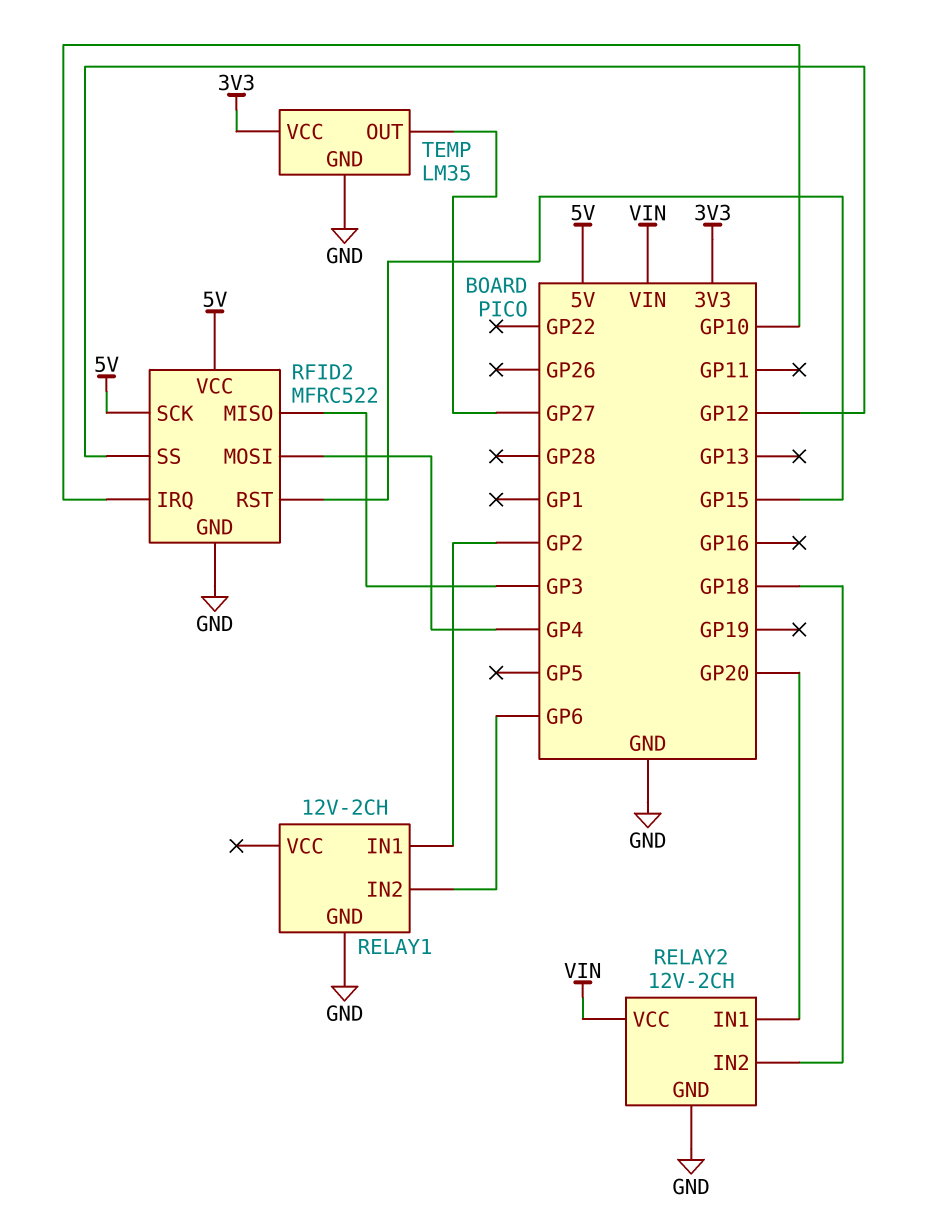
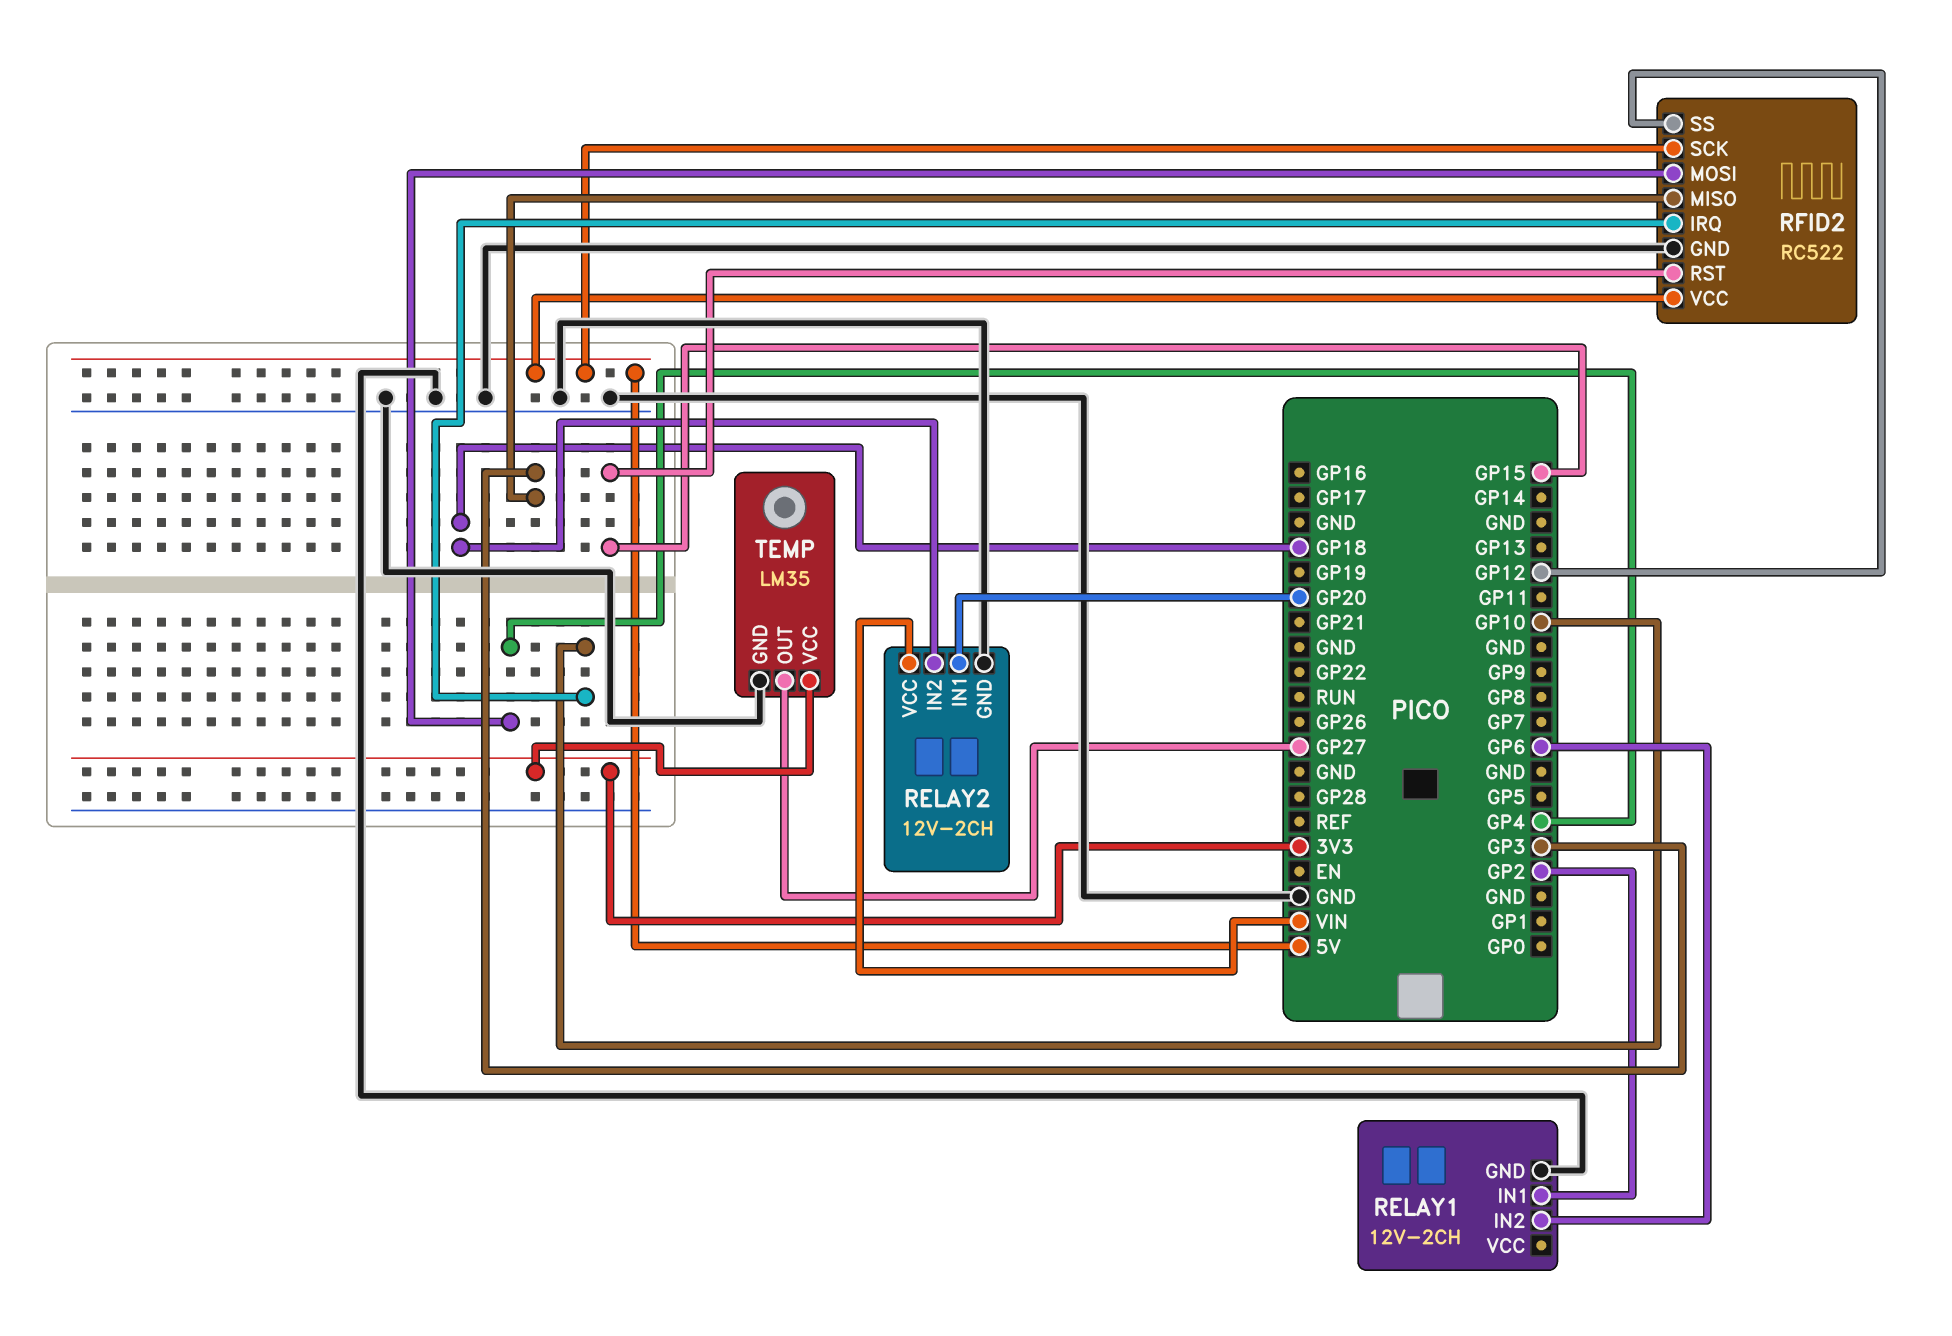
RFID2: MFRC522 -> RC522

